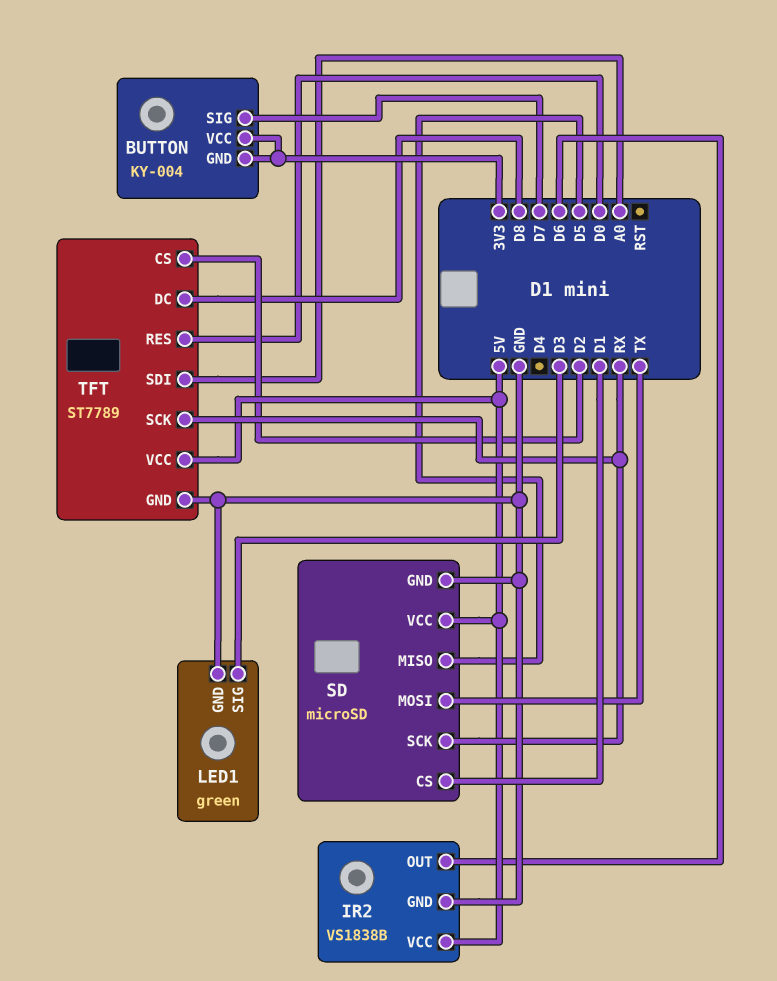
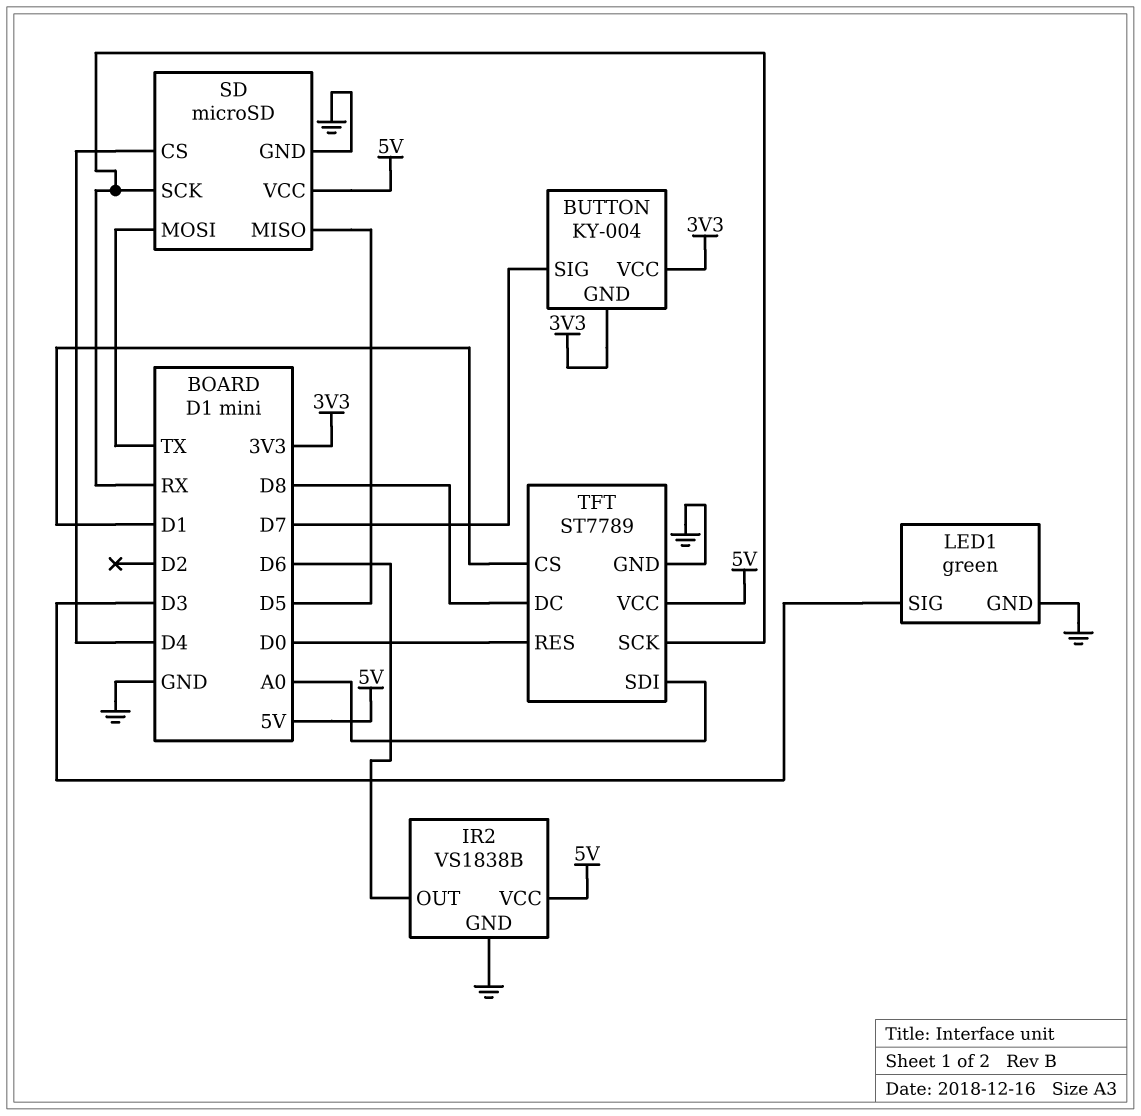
SD pin CS: D1 -> D4
TFT pin CS: D2 -> D1

